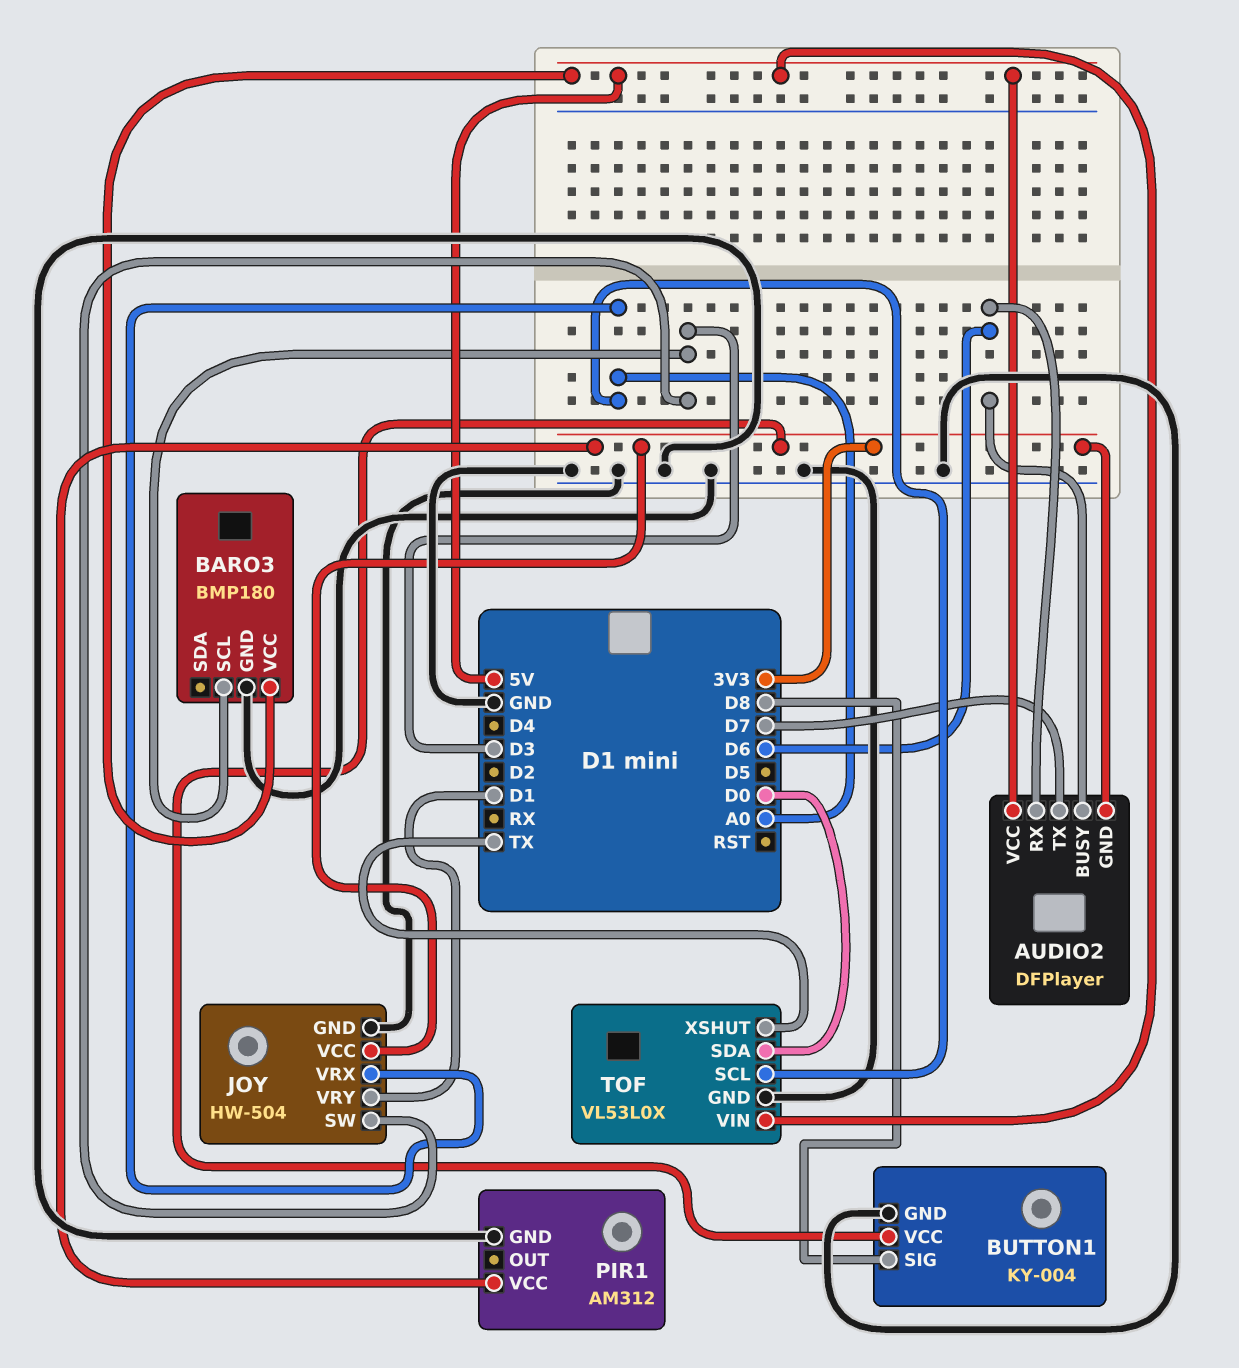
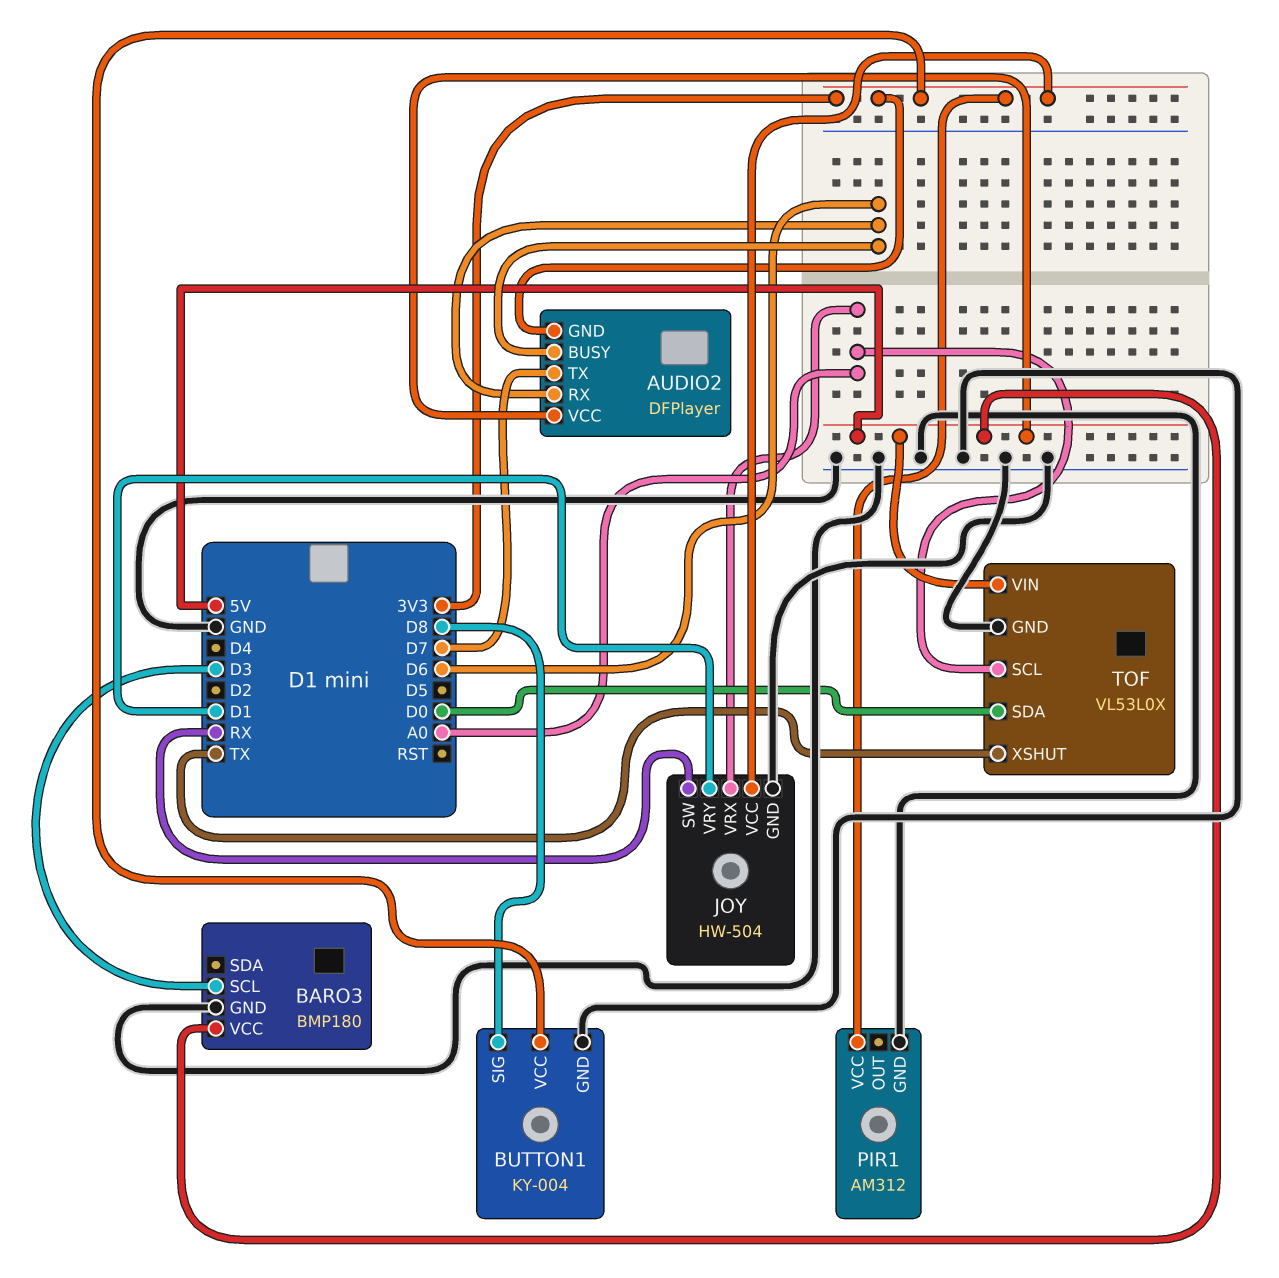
JOY pin SW: D3 -> RX

